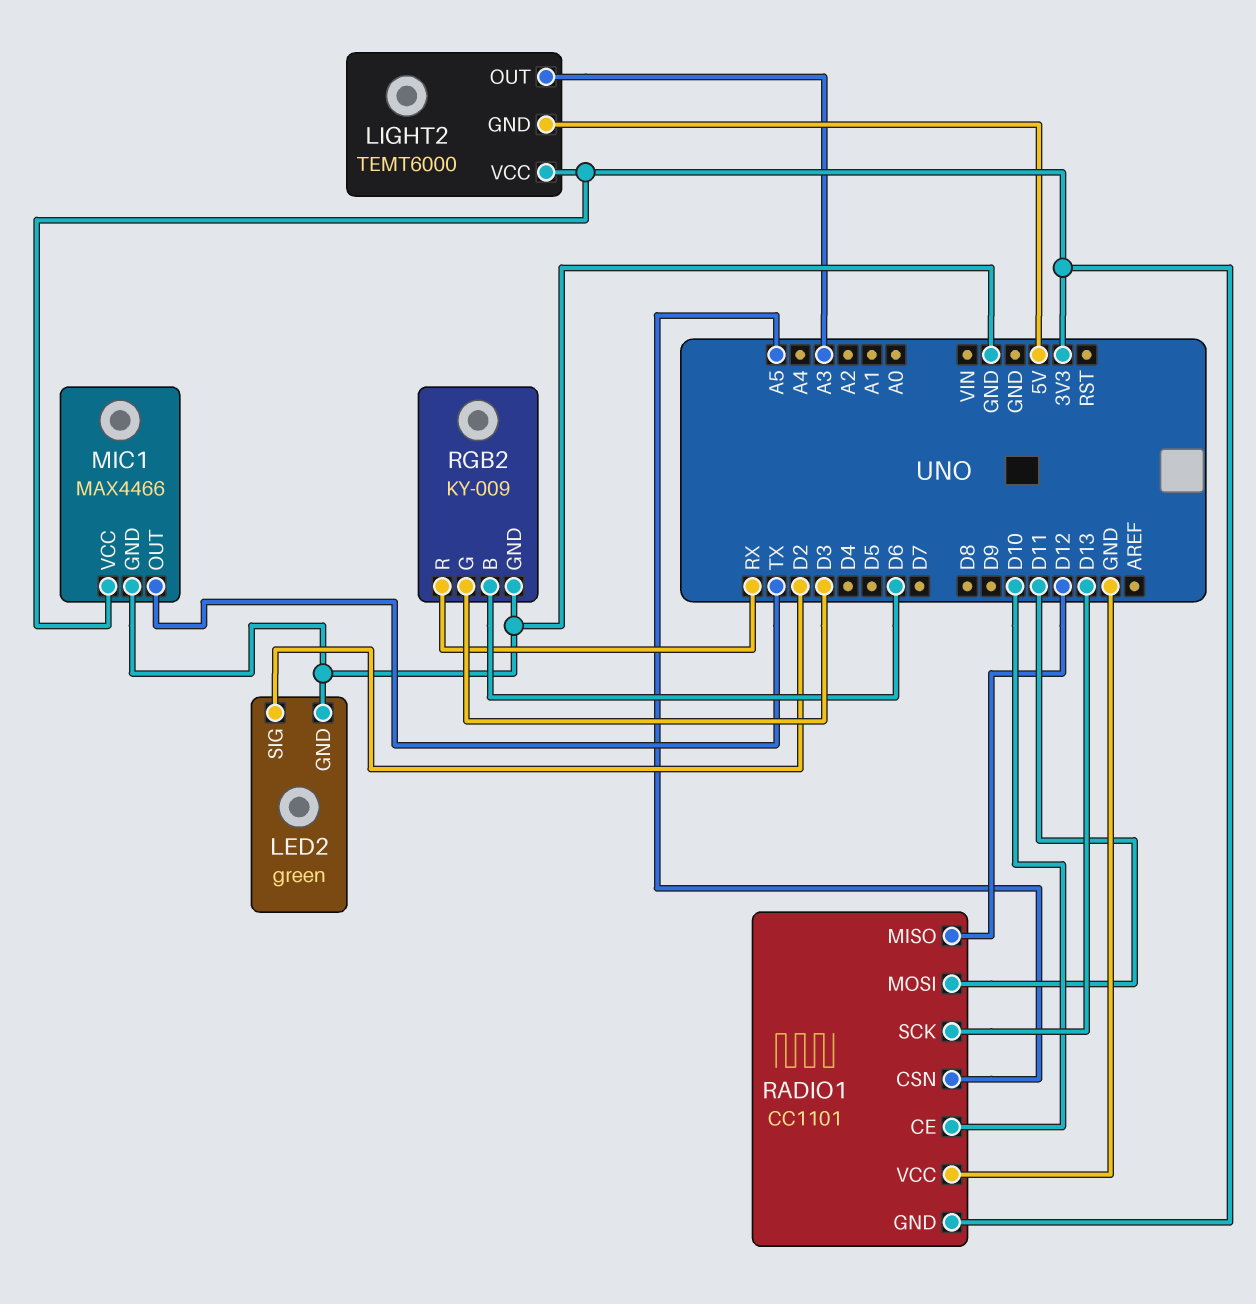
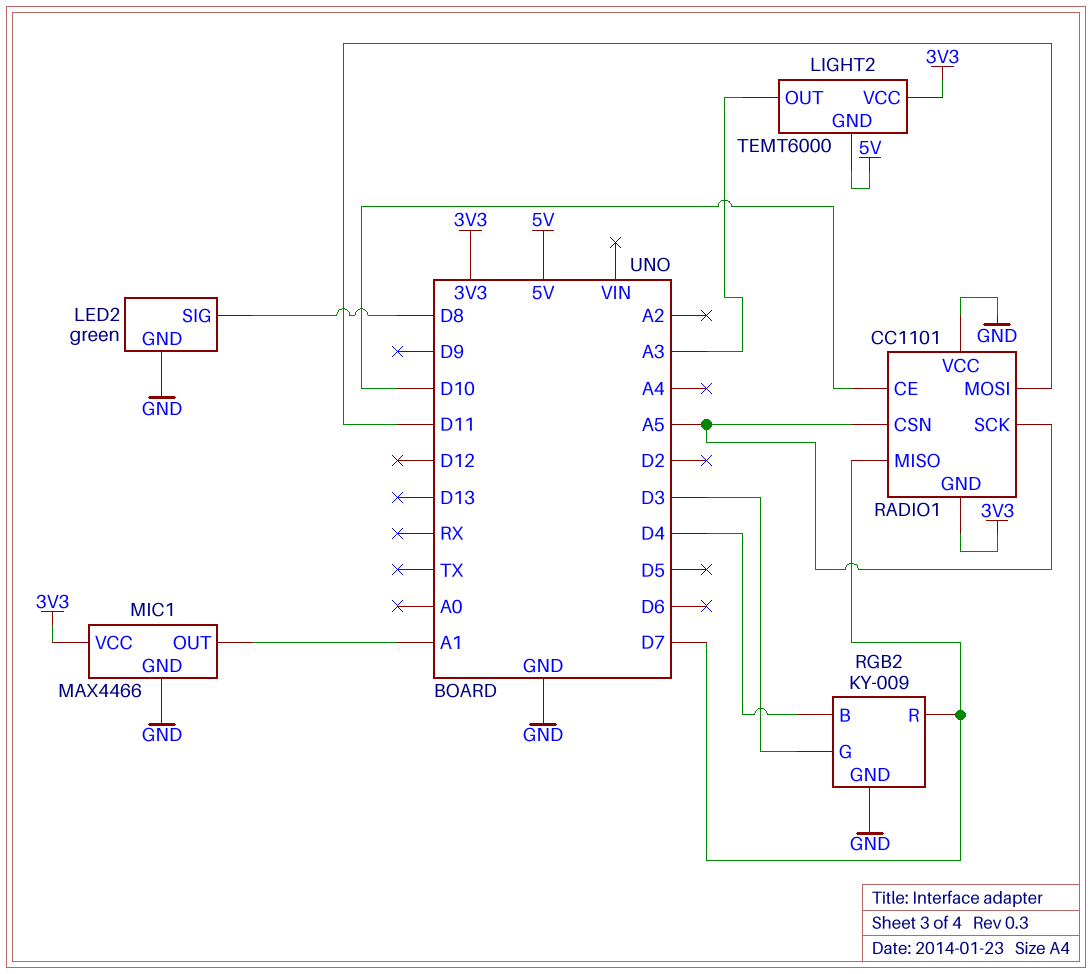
LED2 pin SIG: D2 -> D8
MIC1 pin OUT: TX -> A1
RADIO1 pin MISO: D12 -> D7
RADIO1 pin SCK: D13 -> A5
RGB2 pin B: D6 -> D4
RGB2 pin R: RX -> D7

